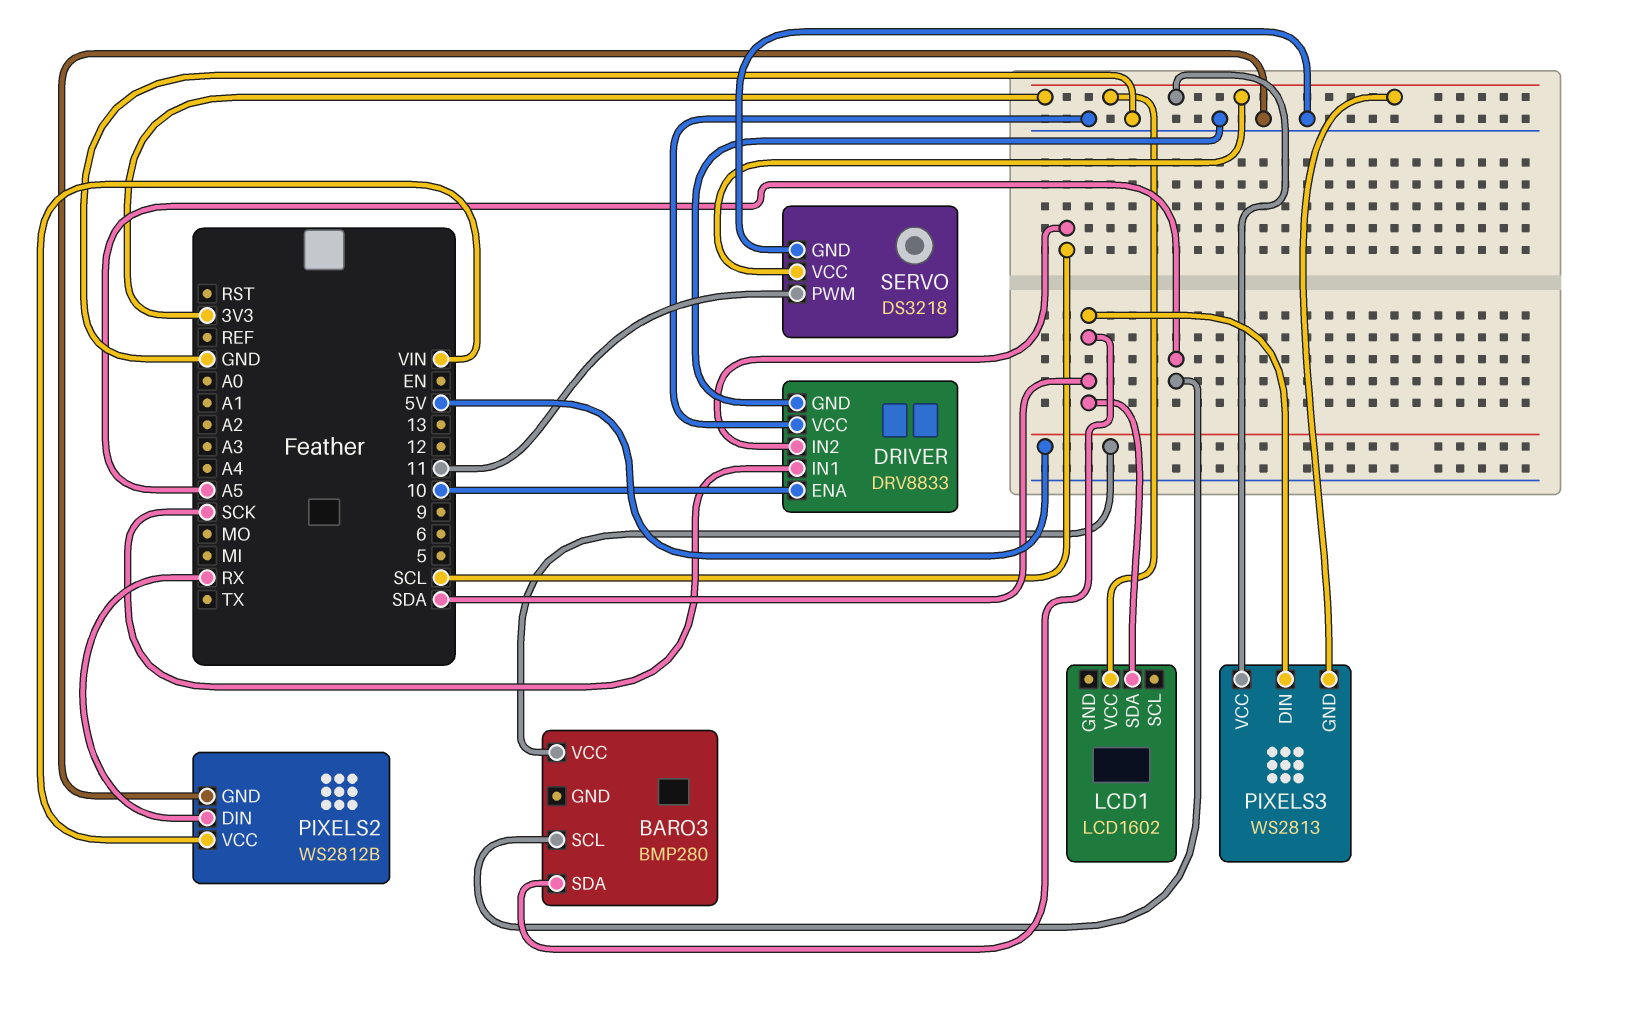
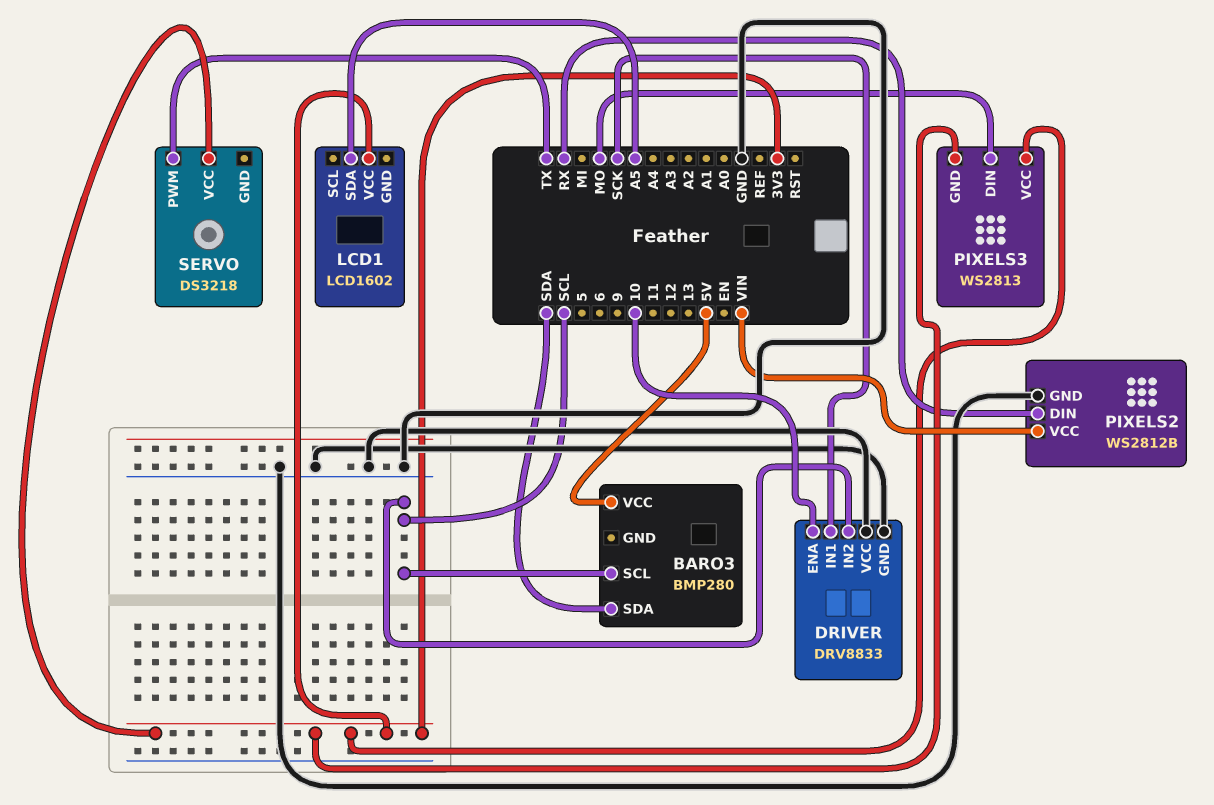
BARO3 pin SCL: A5 -> SCL
LCD1 pin SDA: SDA -> A5
PIXELS3 pin DIN: SDA -> MO
SERVO pin GND: GND -> none
SERVO pin PWM: 11 -> TX

